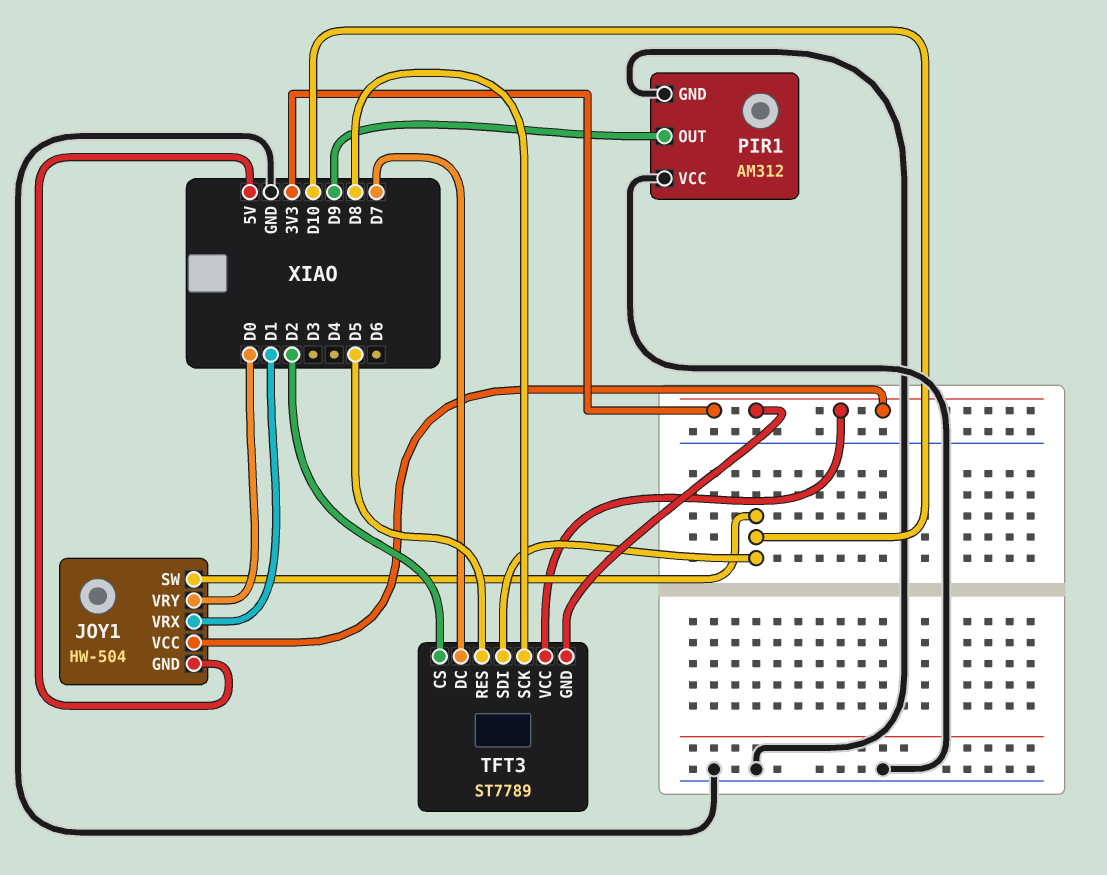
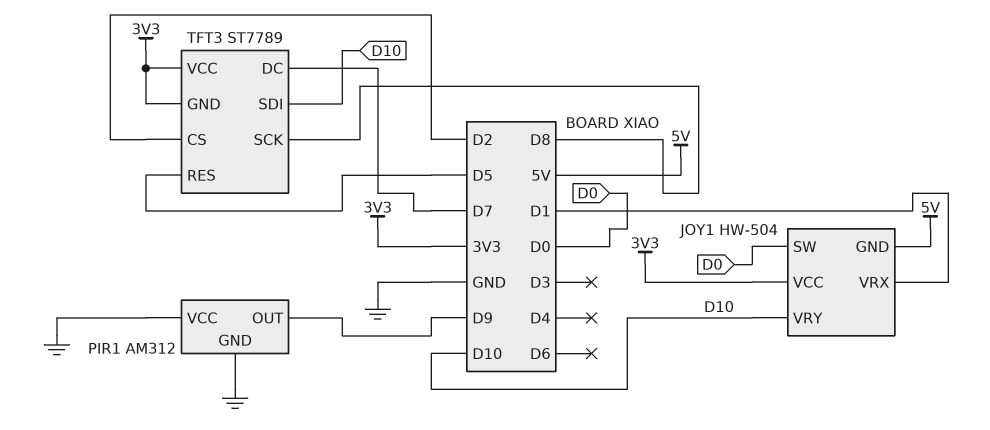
JOY1 pin SW: D10 -> D0
JOY1 pin VRY: D0 -> D10

